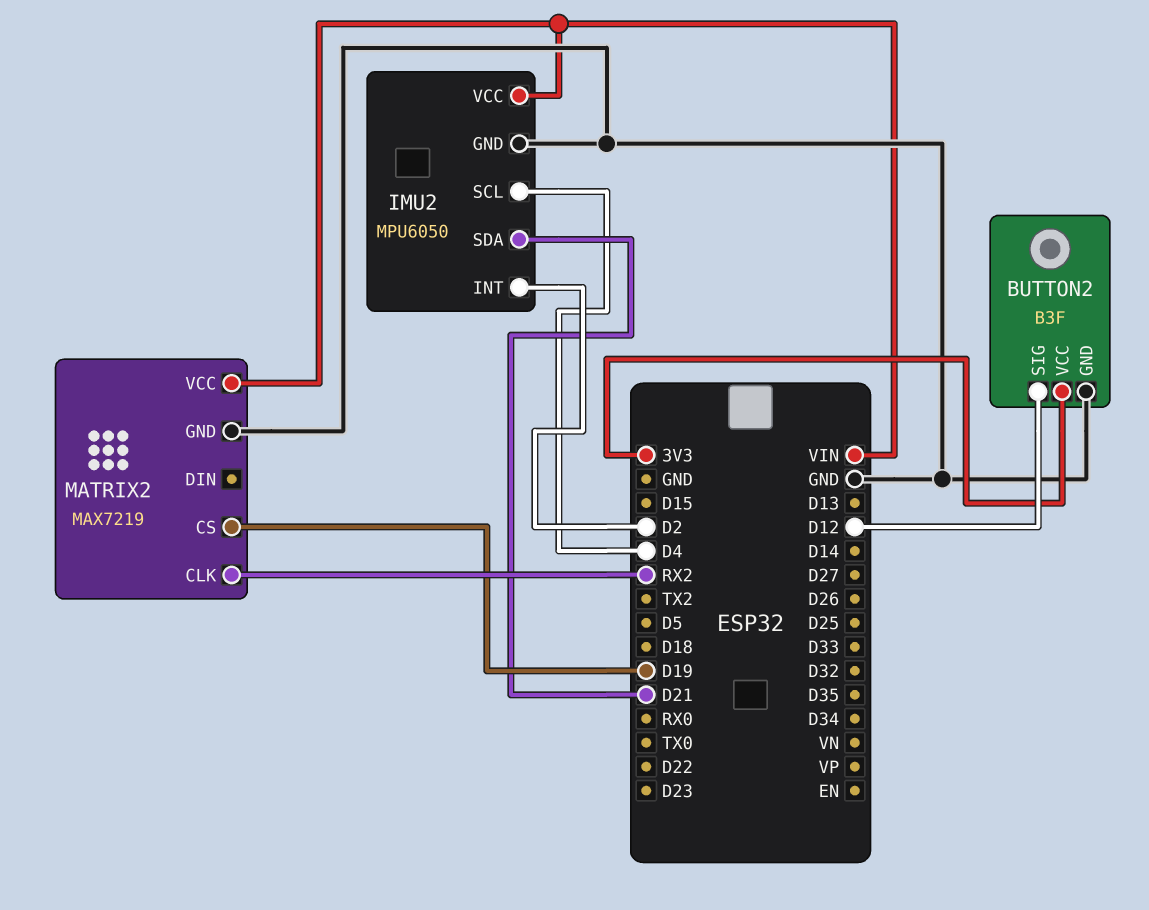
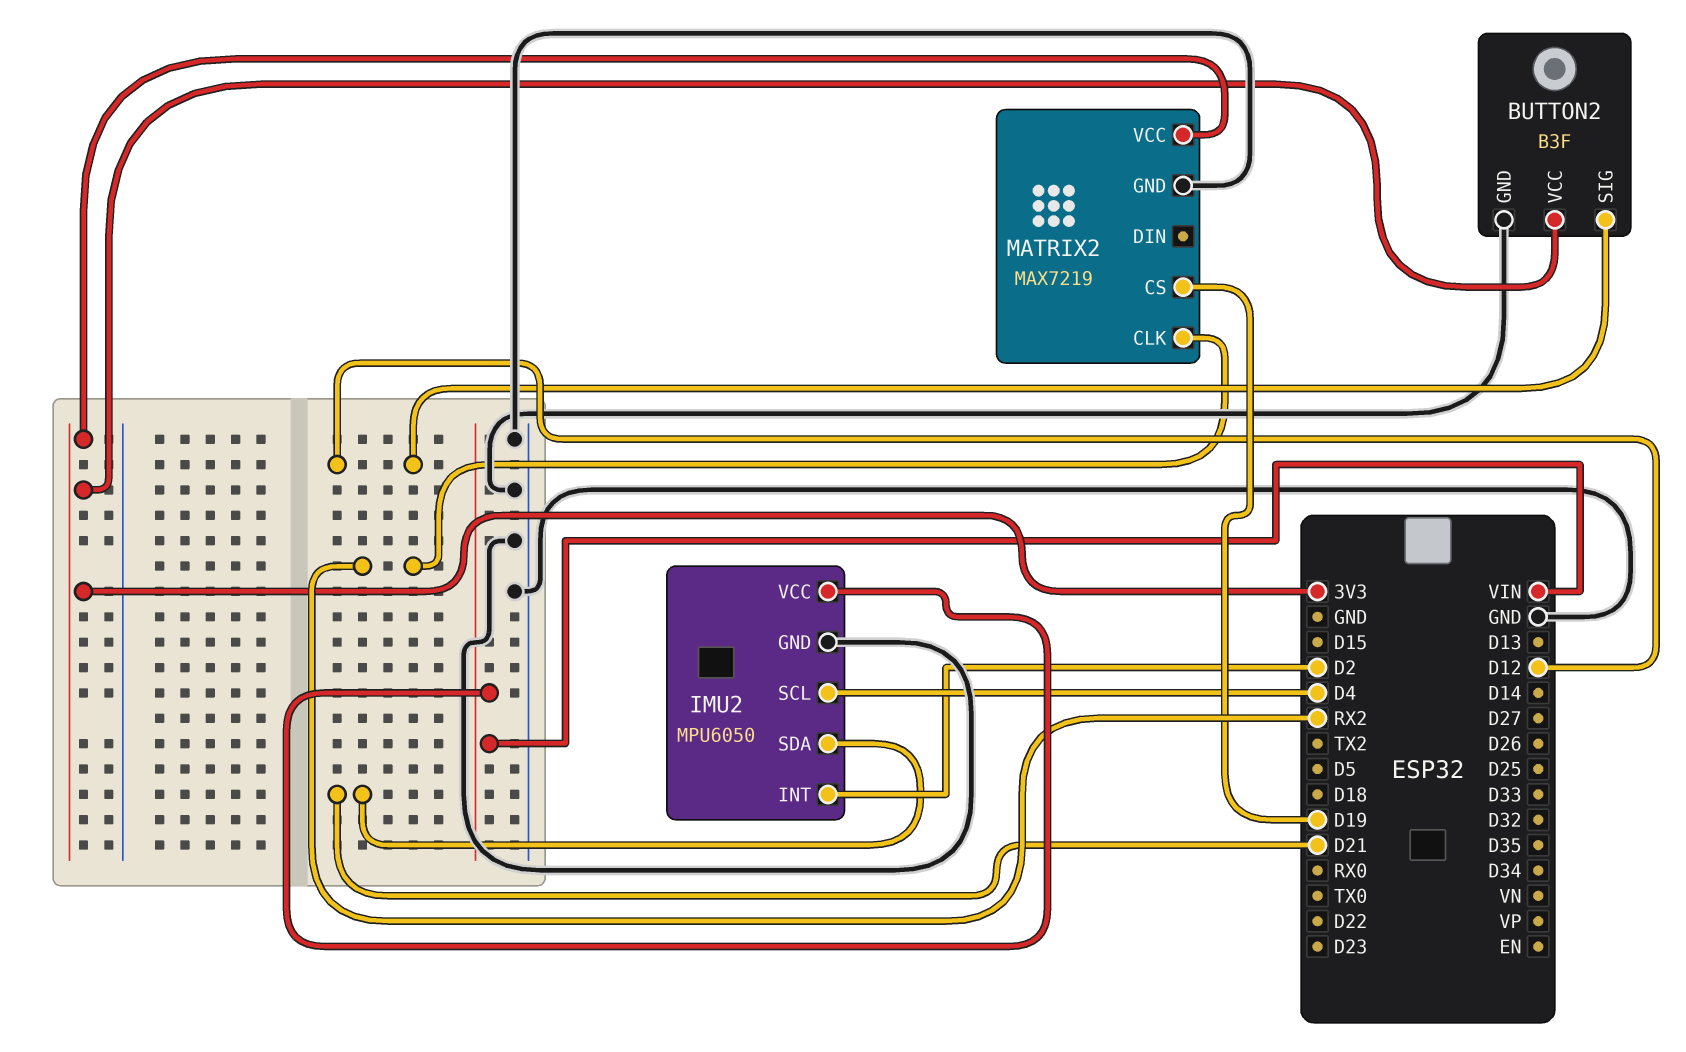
MATRIX2 pin VCC: VIN -> 3V3

